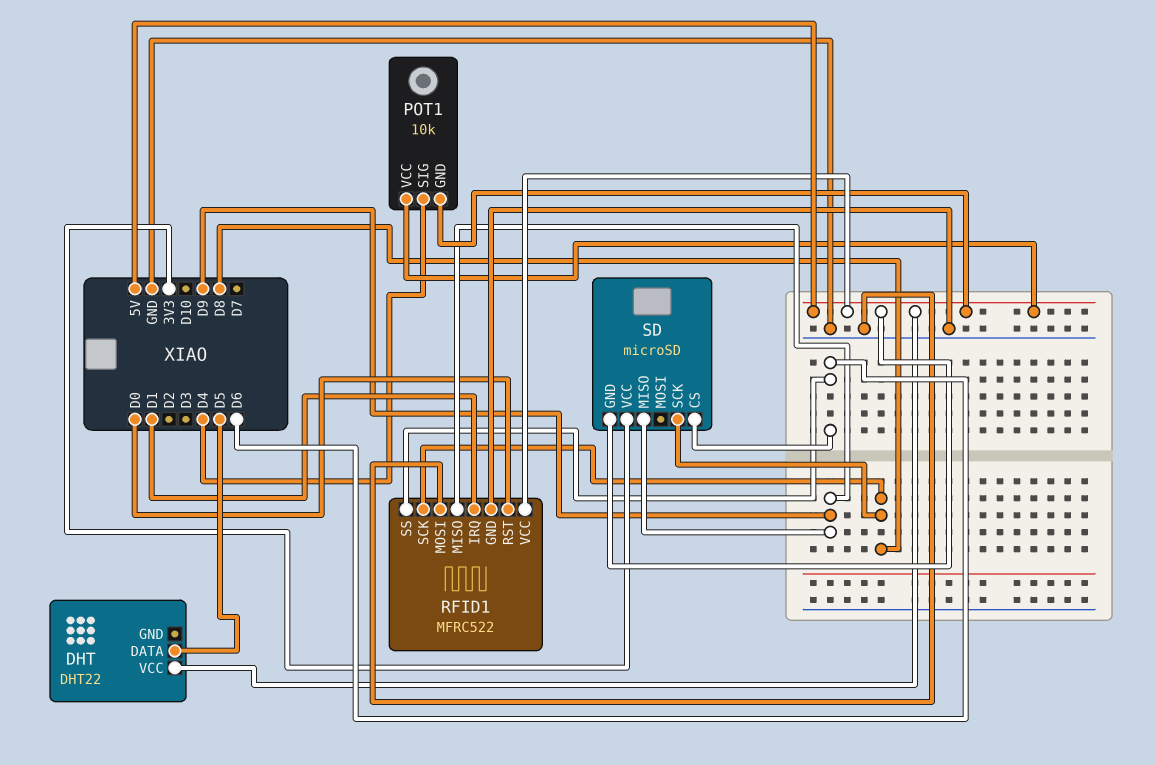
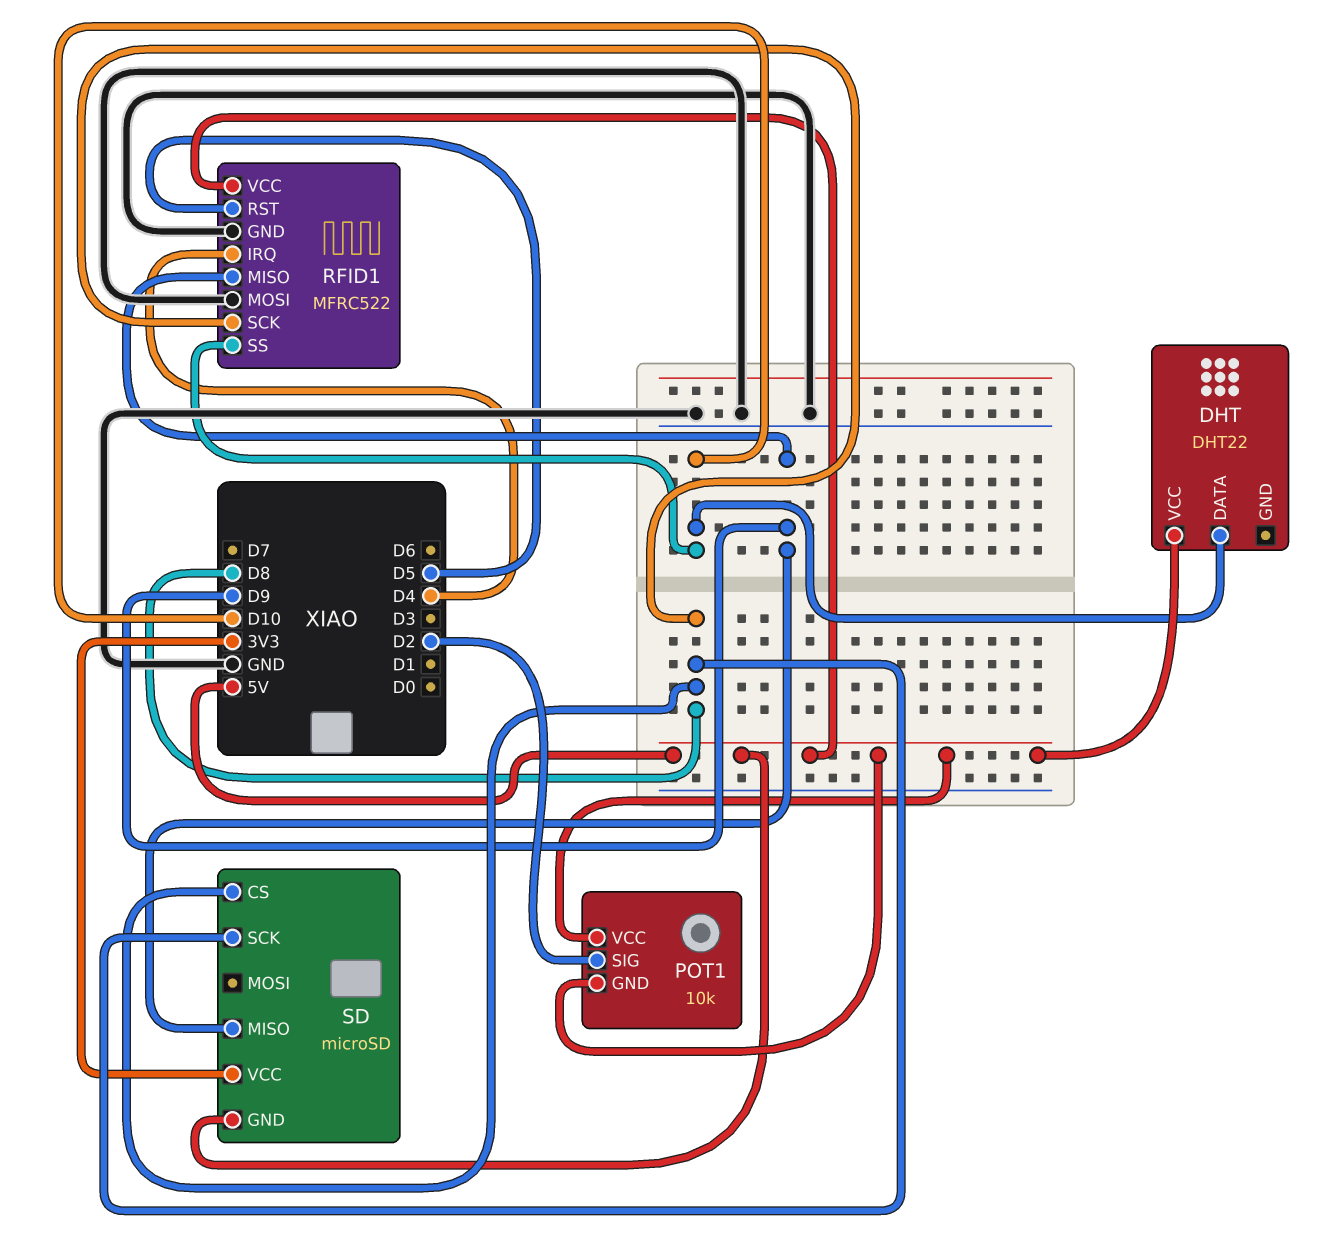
DHT pin DATA: D5 -> D10
POT1 pin SIG: D4 -> D2
RFID1 pin IRQ: D1 -> D4
RFID1 pin RST: D0 -> D5
RFID1 pin SS: D6 -> D10
SD pin CS: D6 -> D8

